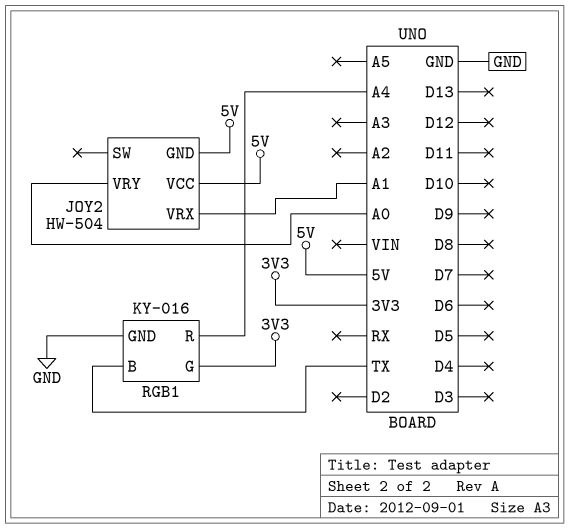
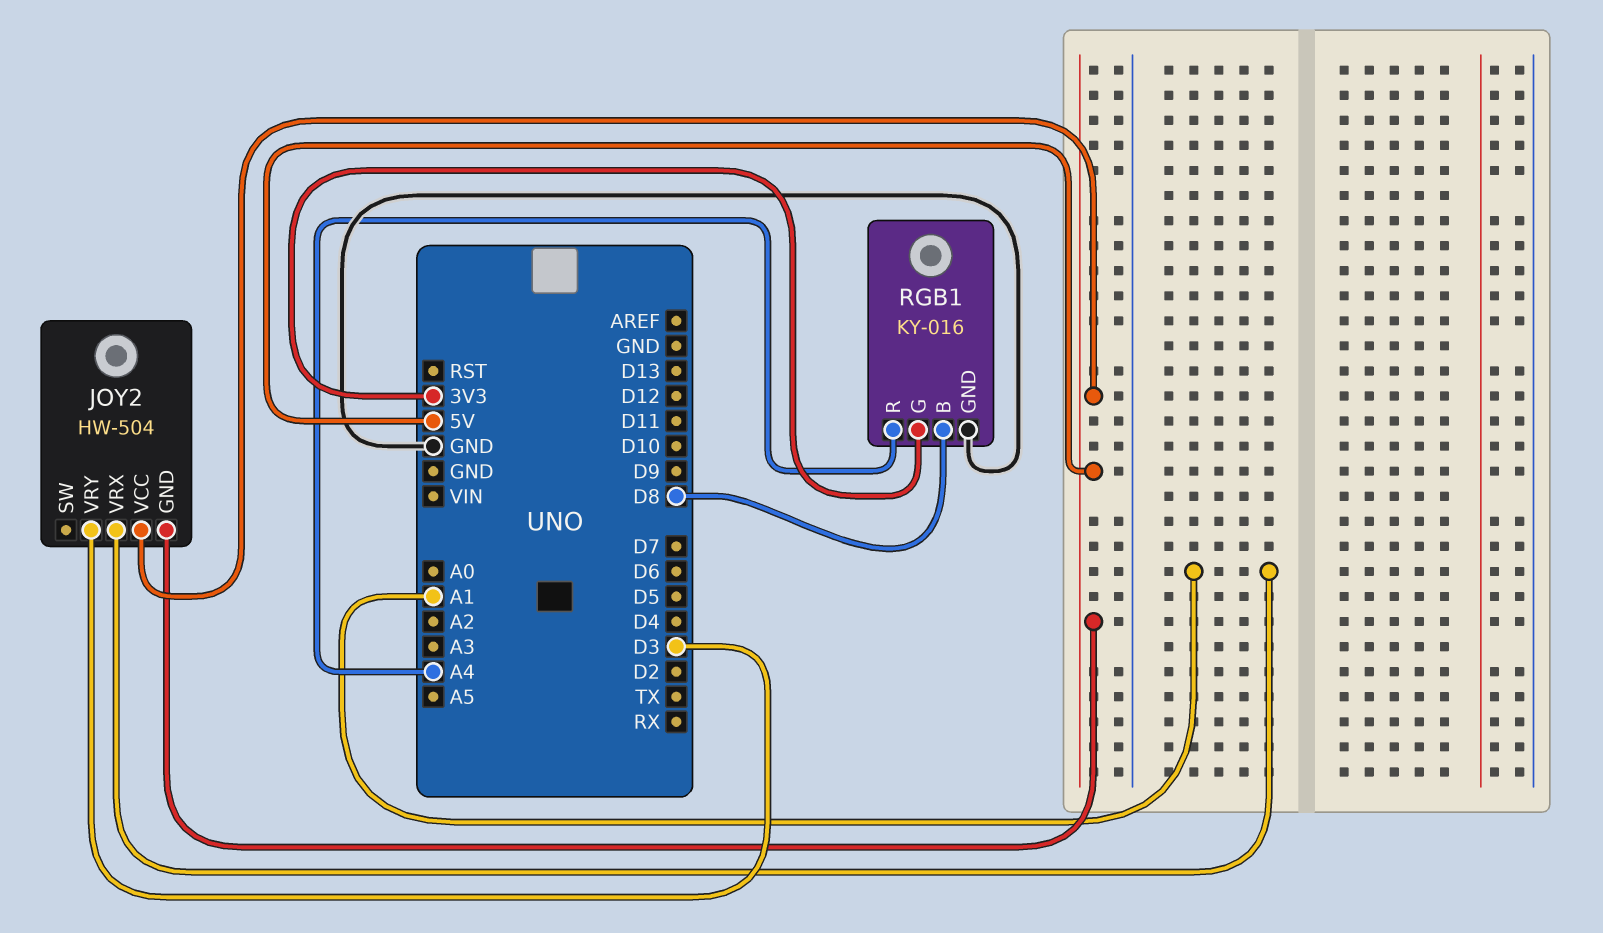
JOY2 pin VRY: A0 -> D3
RGB1 pin B: TX -> D8

